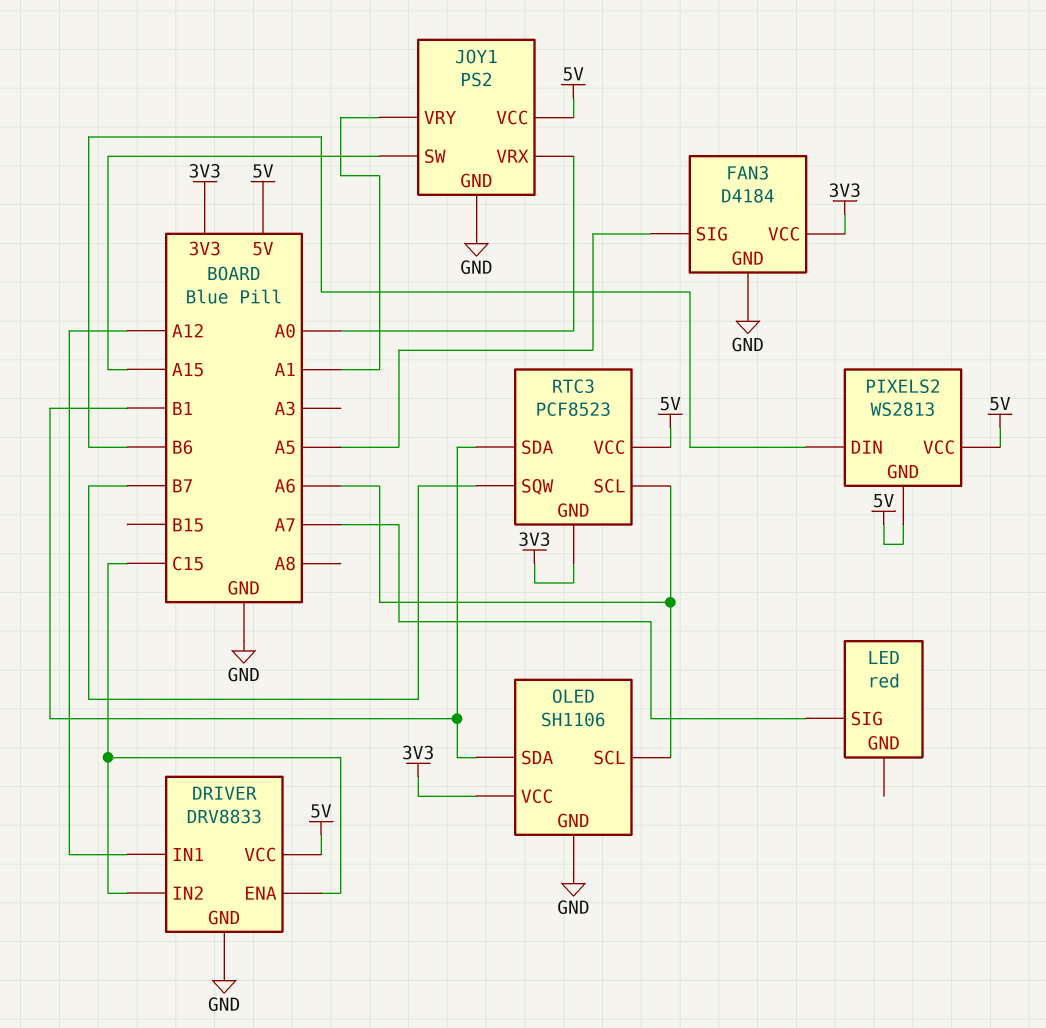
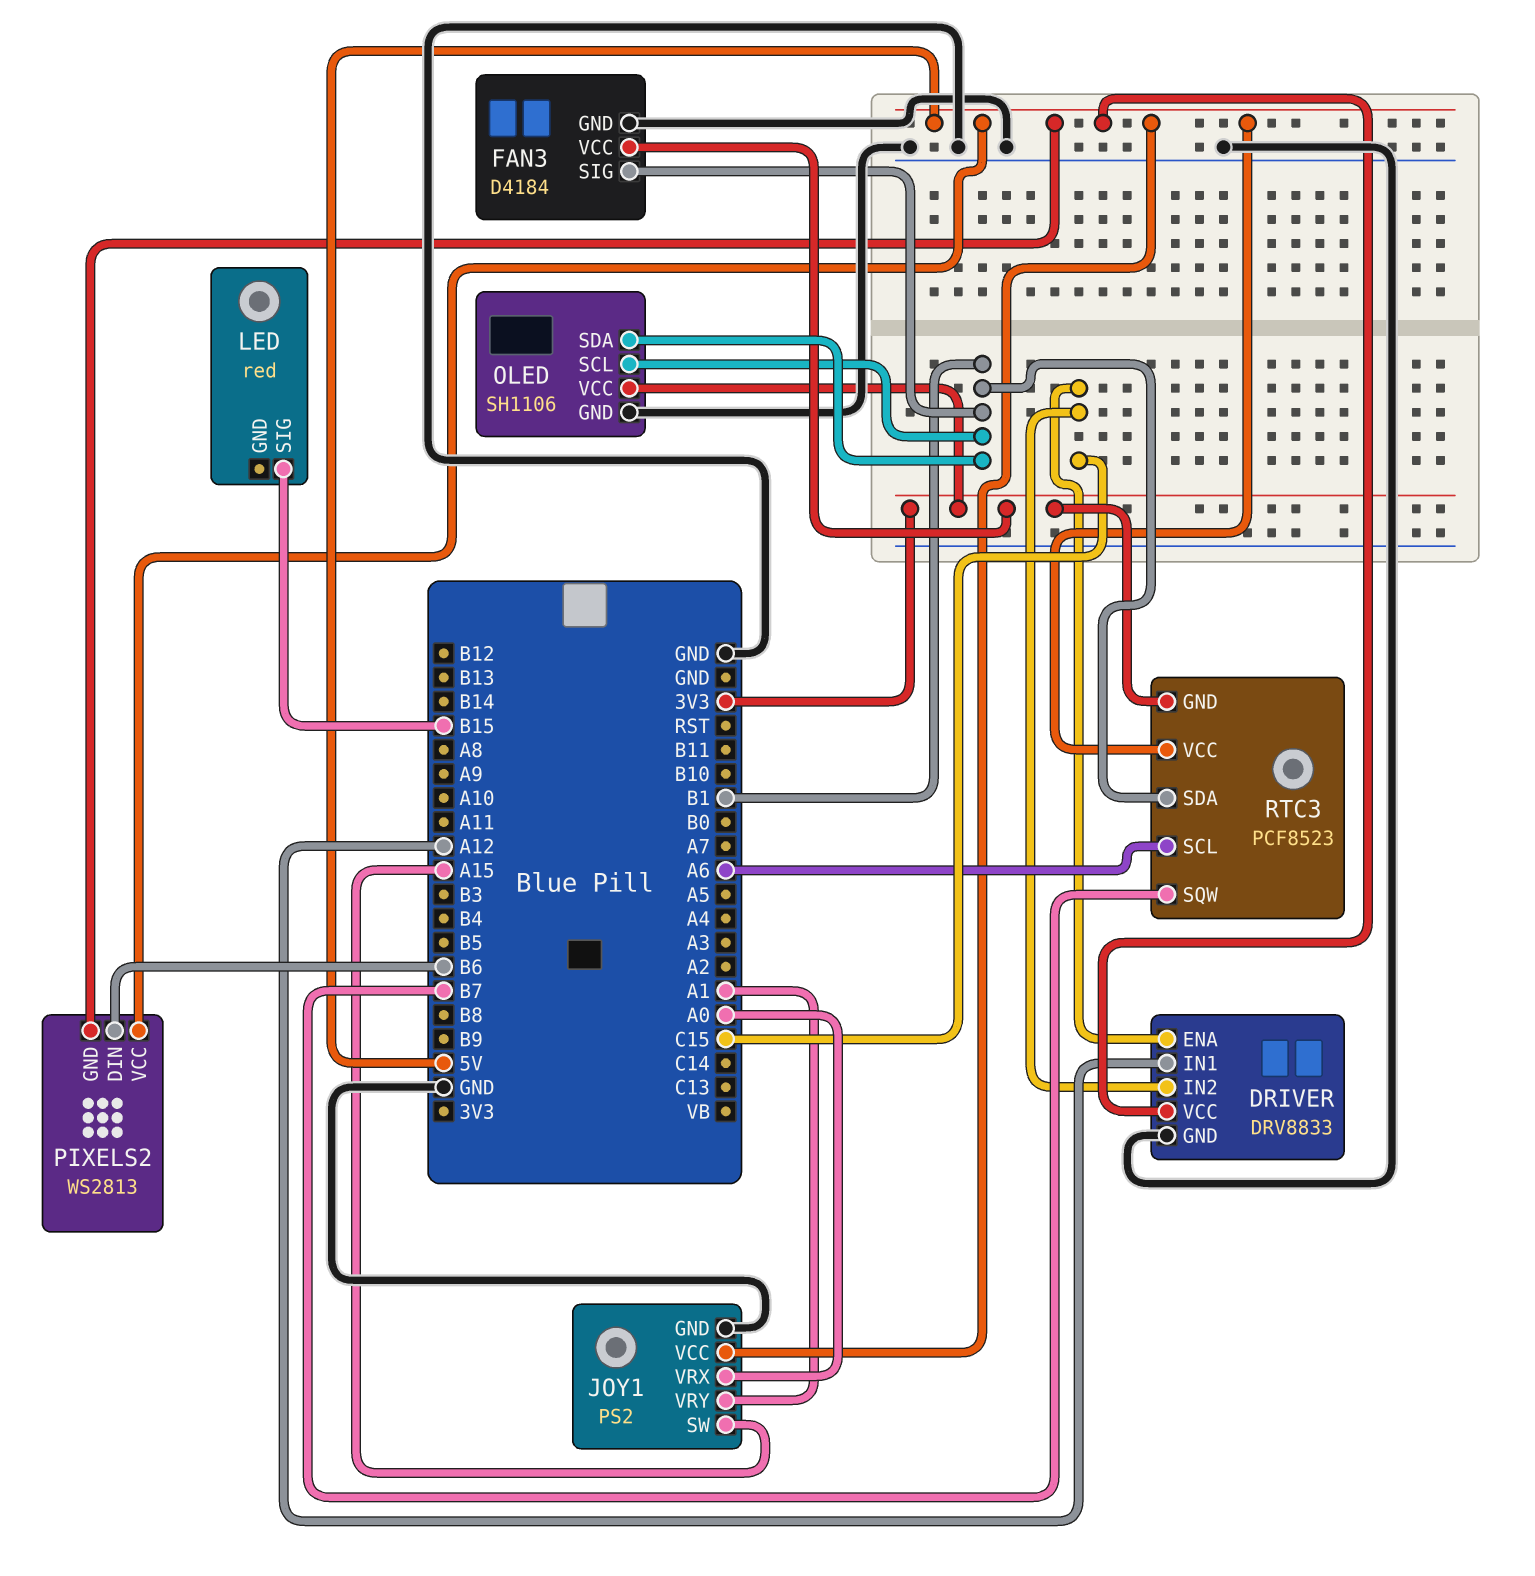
FAN3 pin SIG: A5 -> B1
LED pin SIG: A7 -> B15
OLED pin SCL: A6 -> B1

